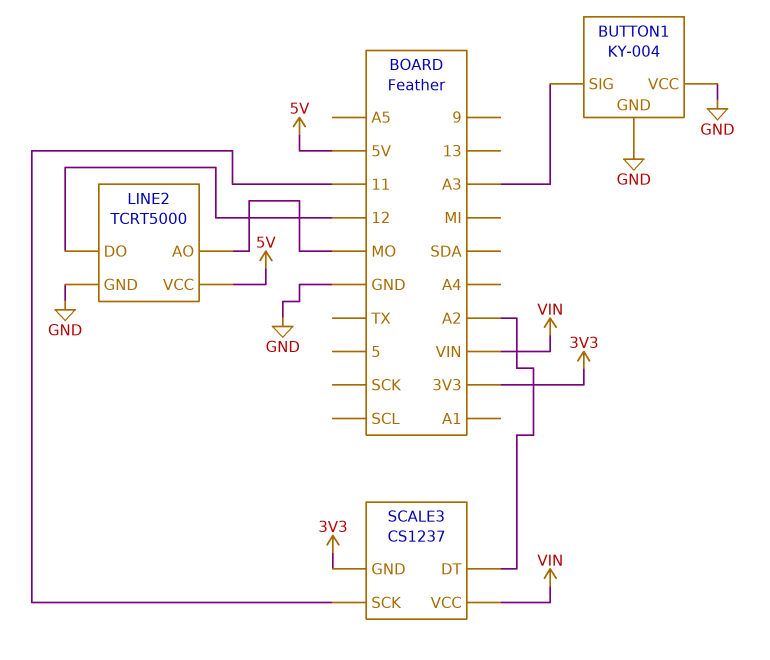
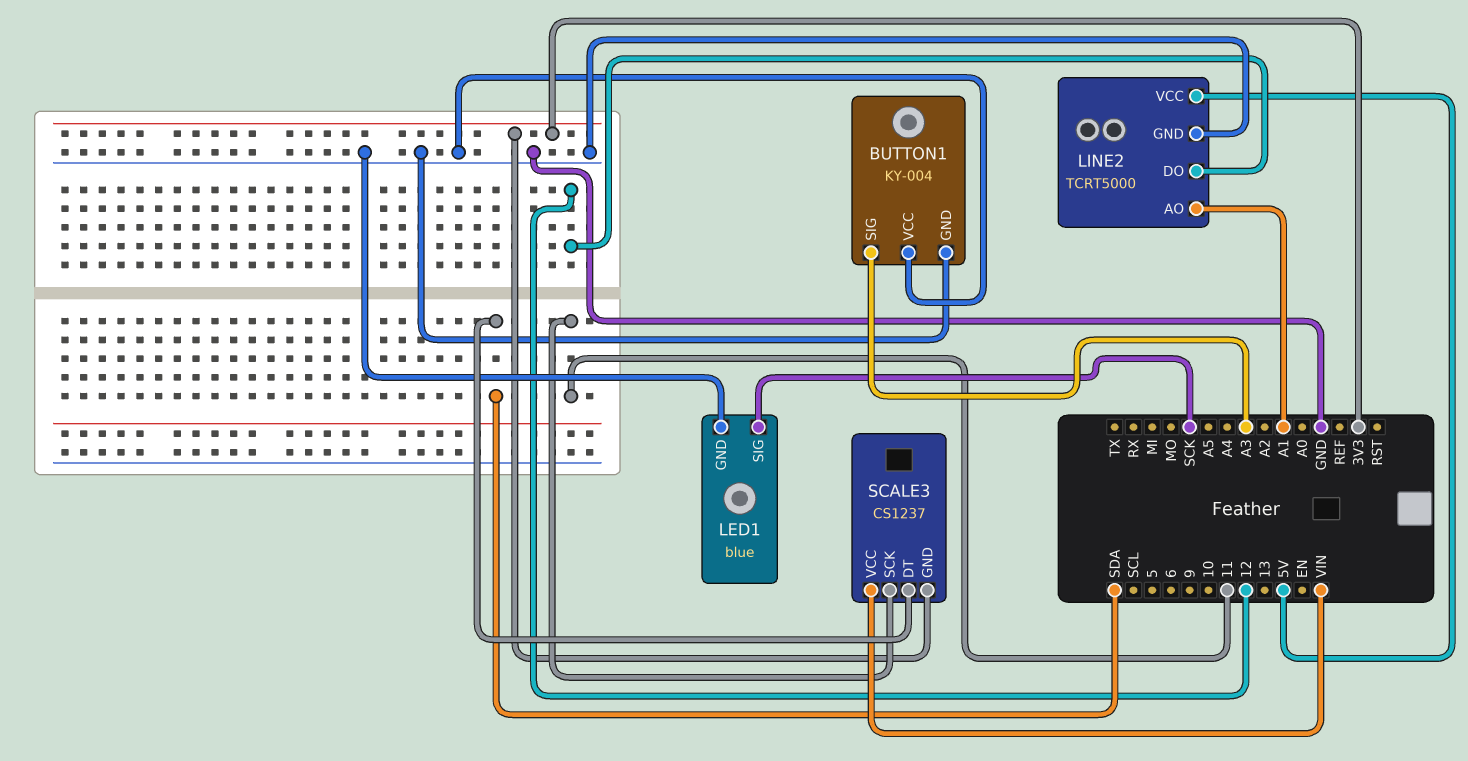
LED1: none -> blue
LED1 pin GND: none -> GND
LED1 pin SIG: none -> SCK
LINE2 pin AO: MO -> A1
SCALE3 pin DT: A2 -> SDA

